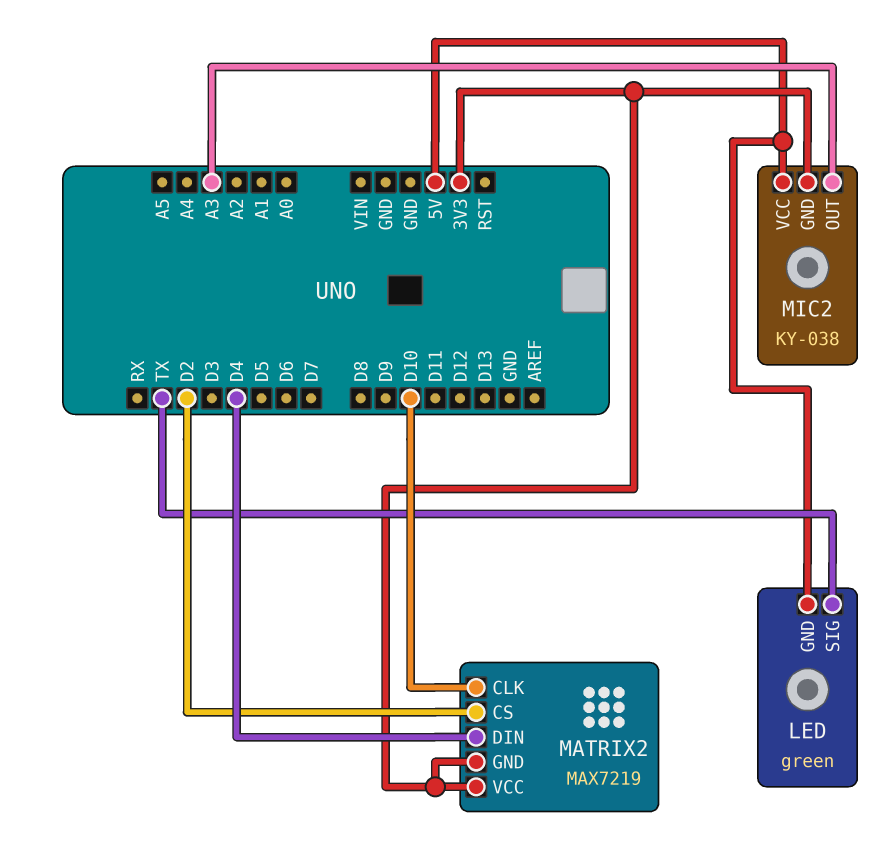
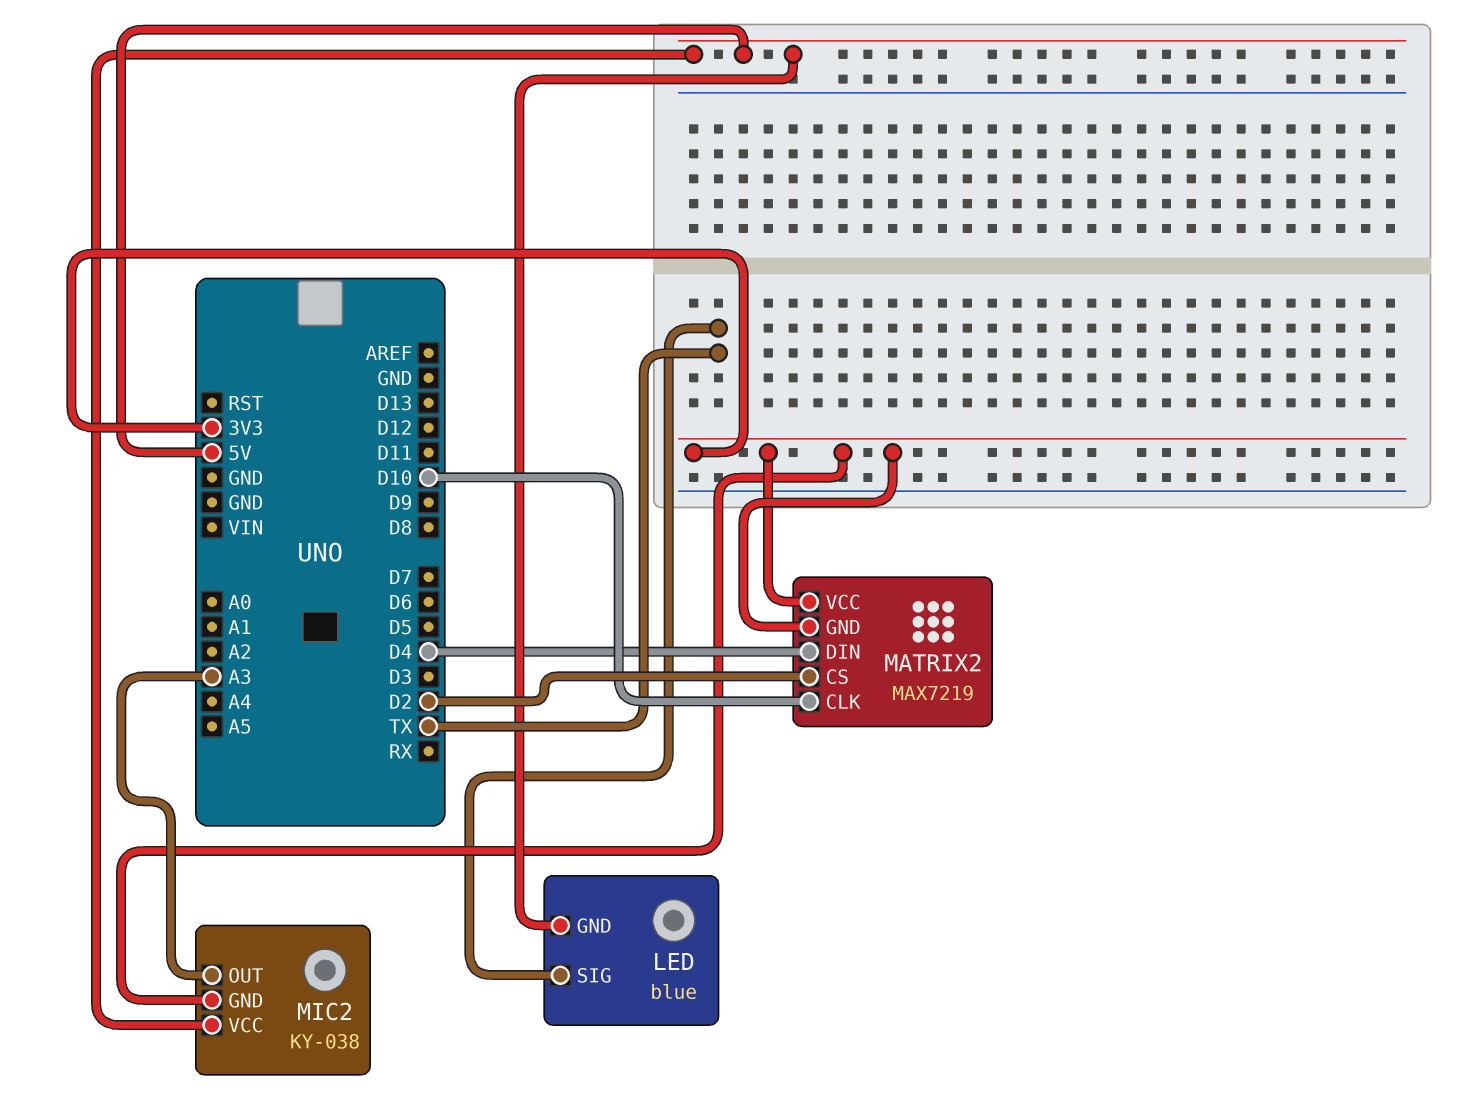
LED: green -> blue

